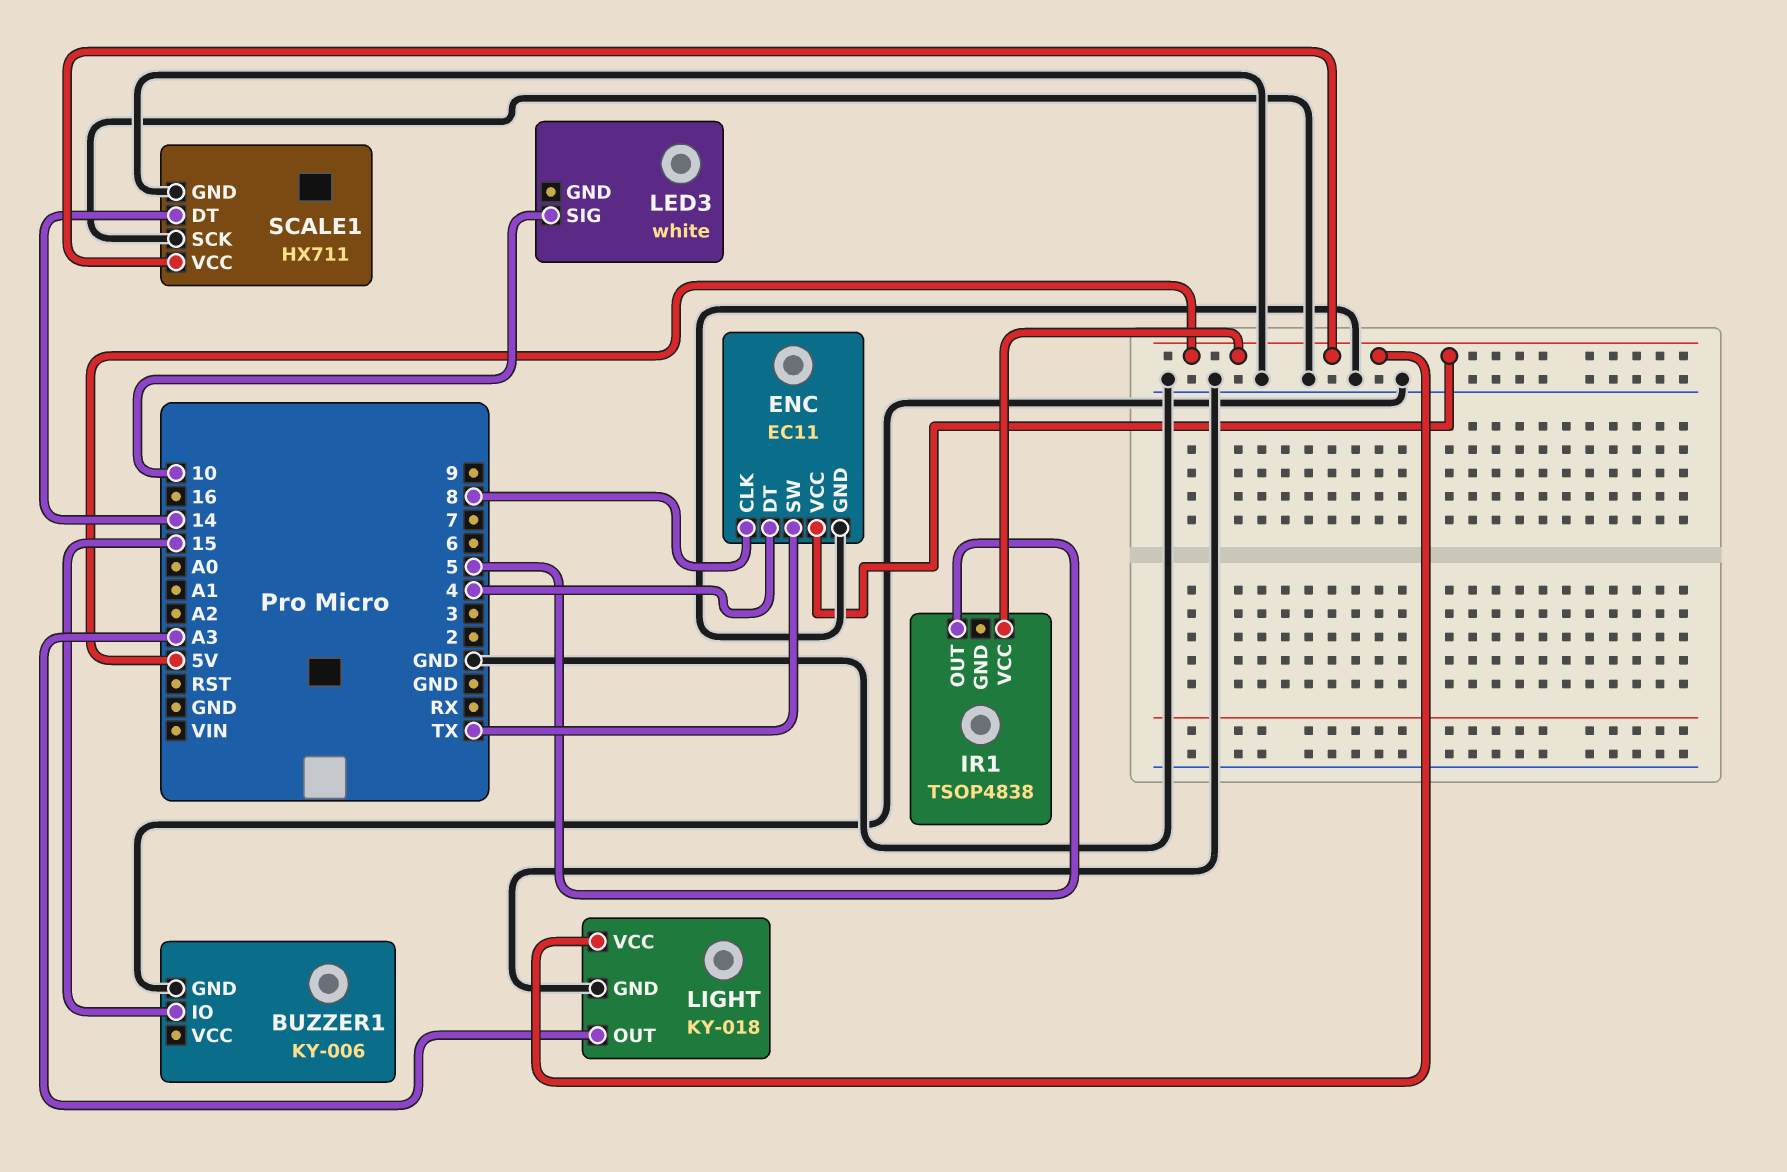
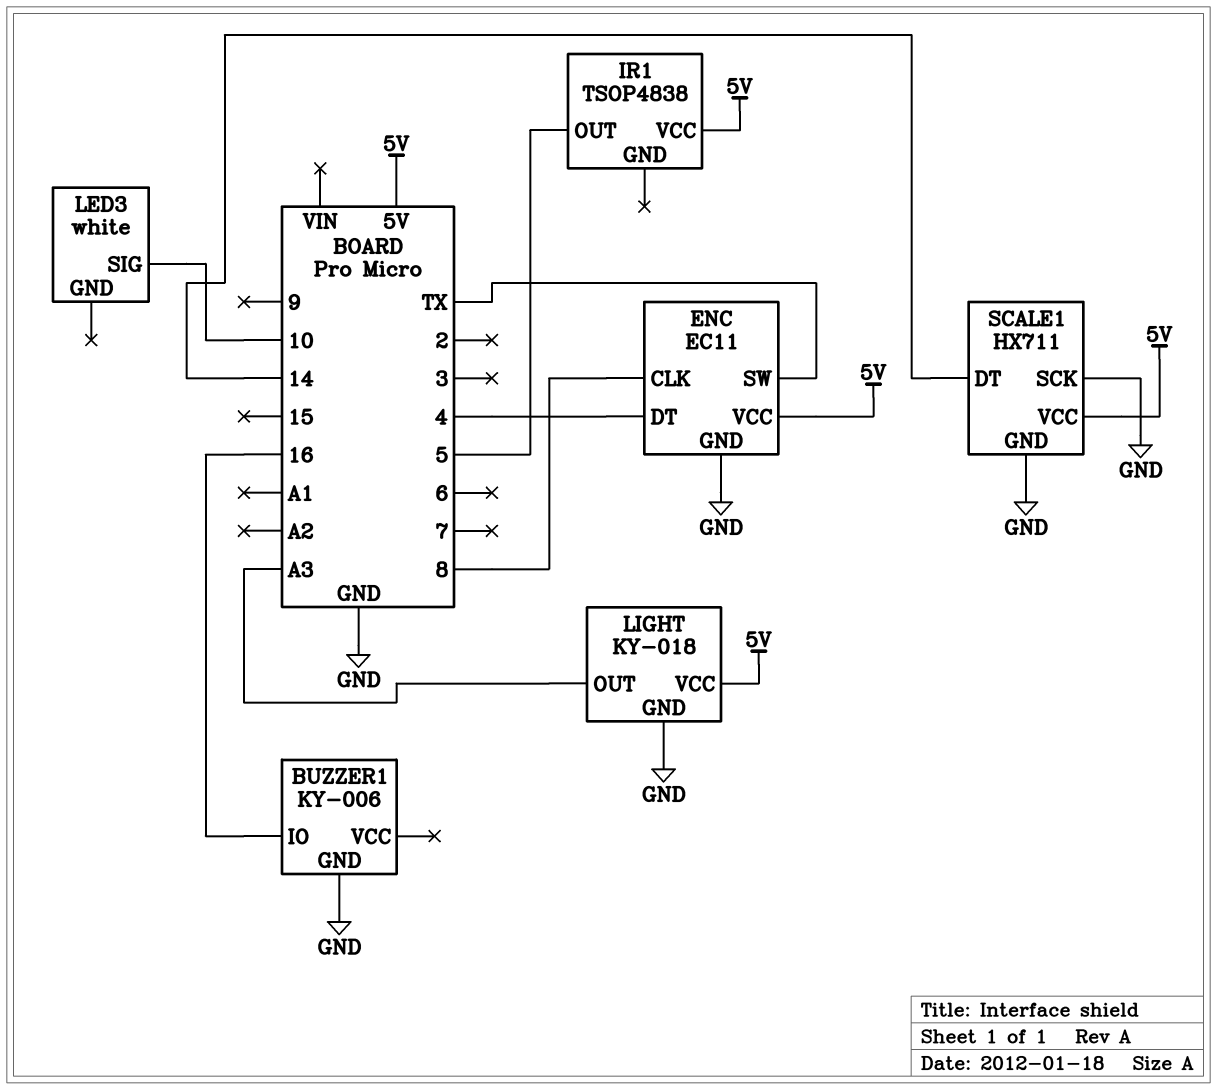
BUZZER1 pin IO: 15 -> 16

